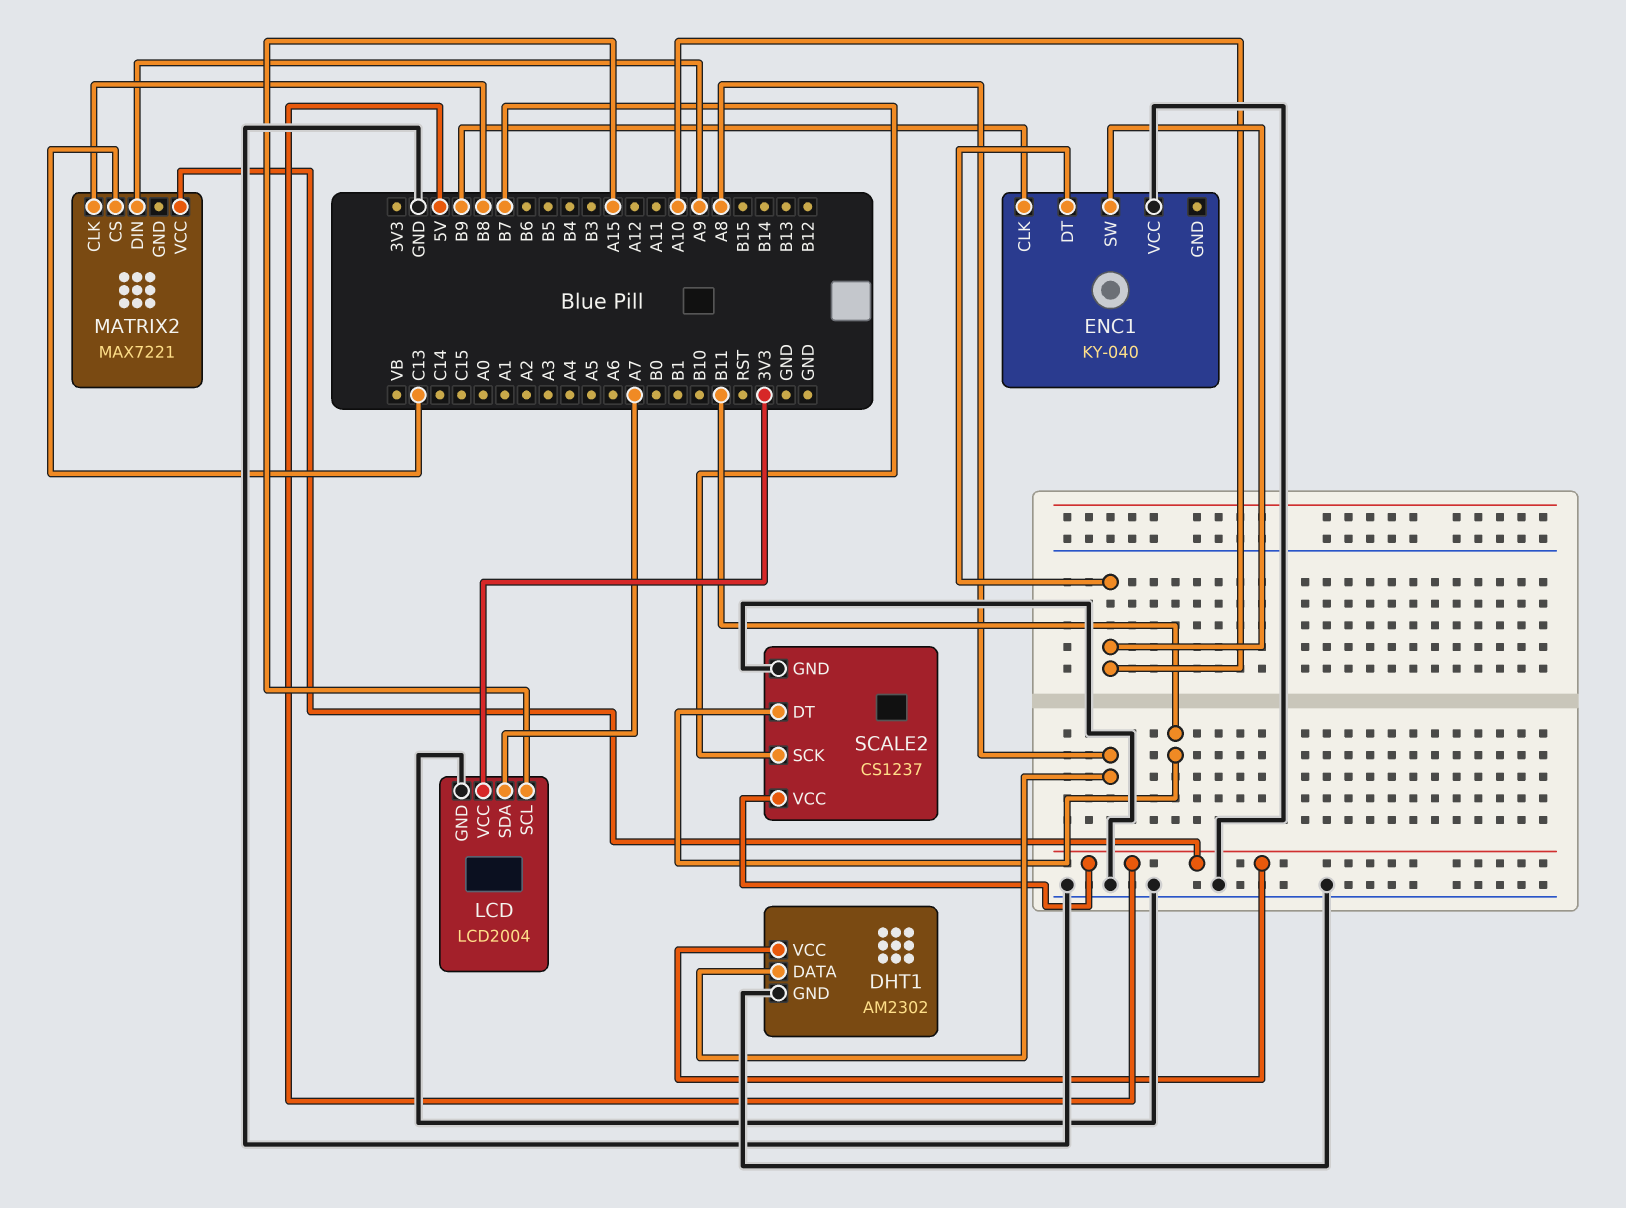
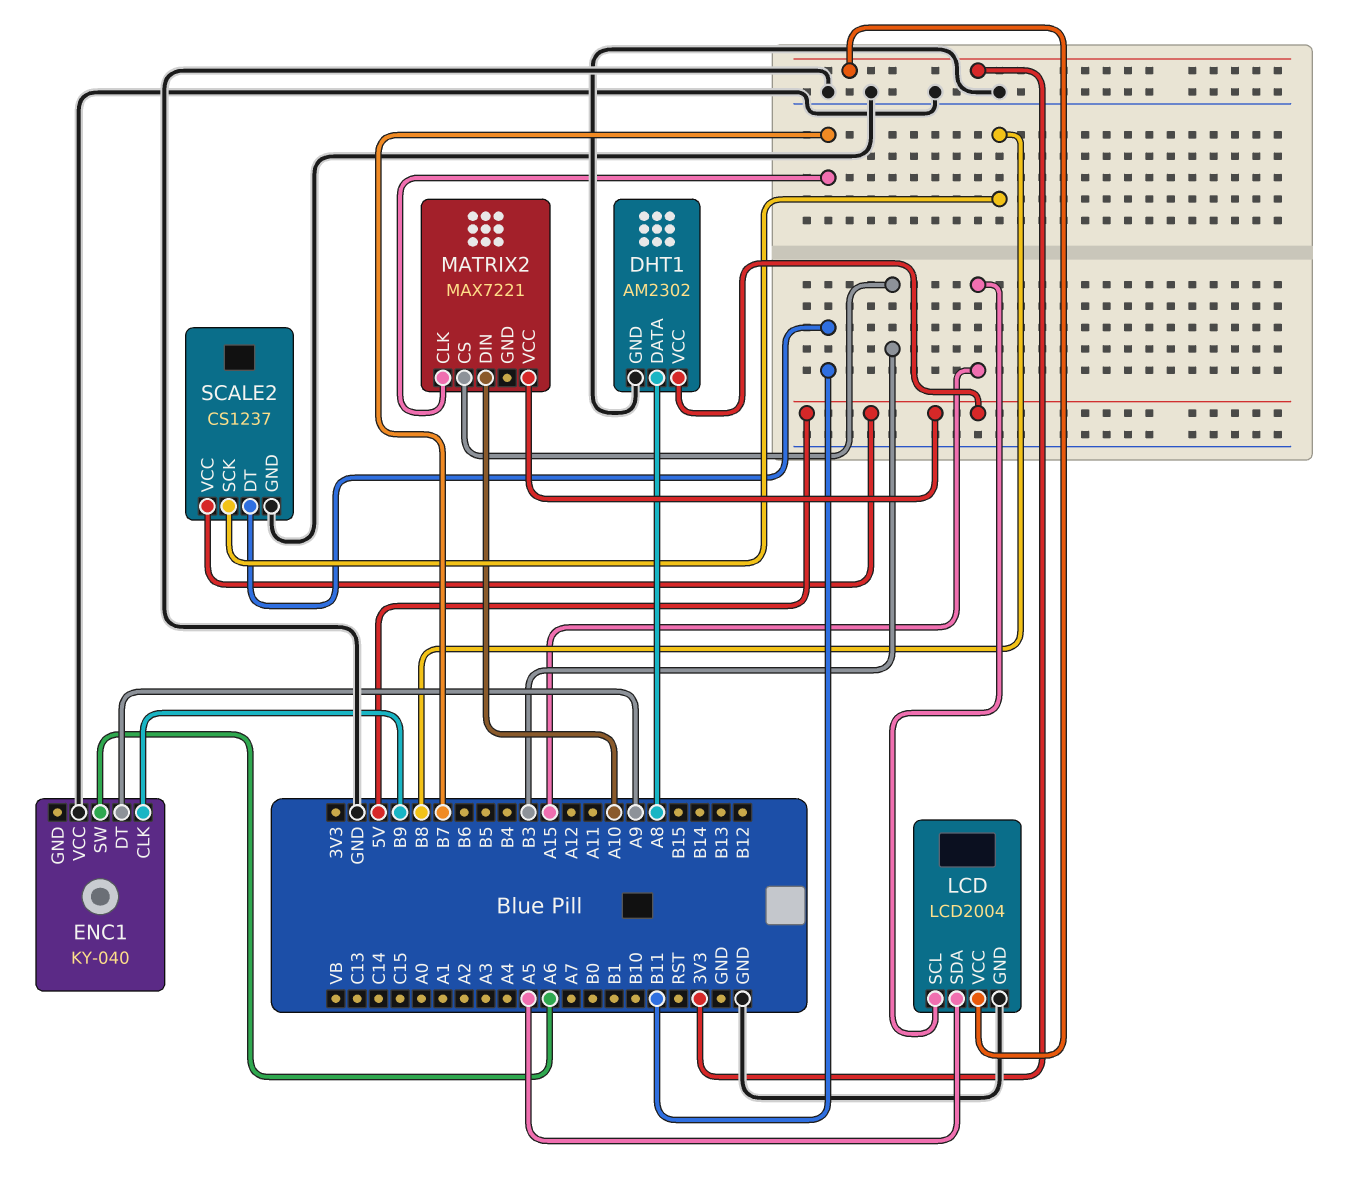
ENC1 pin DT: A10 -> A9
ENC1 pin SW: A10 -> A6
LCD pin SDA: A7 -> A5
MATRIX2 pin CLK: B8 -> B7
MATRIX2 pin CS: C13 -> B3
MATRIX2 pin DIN: A9 -> A10
SCALE2 pin SCK: B7 -> B8

